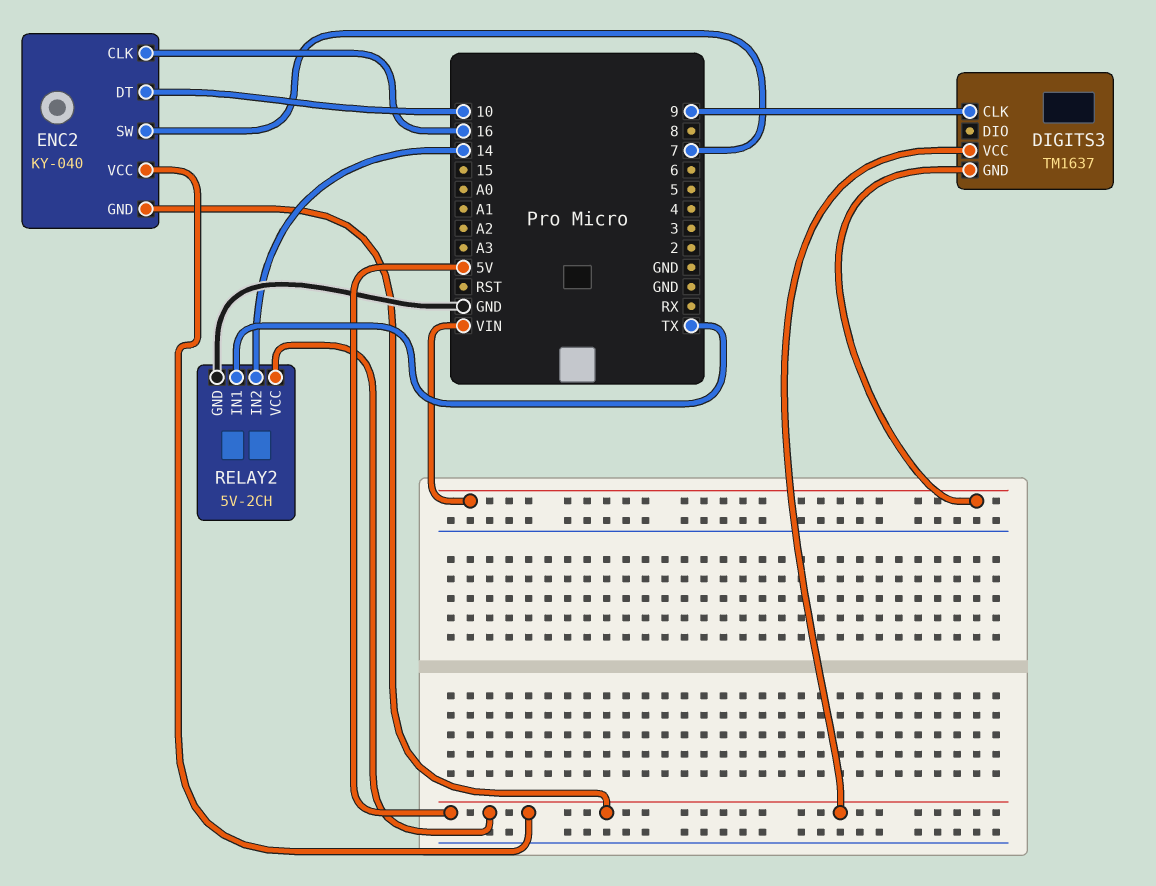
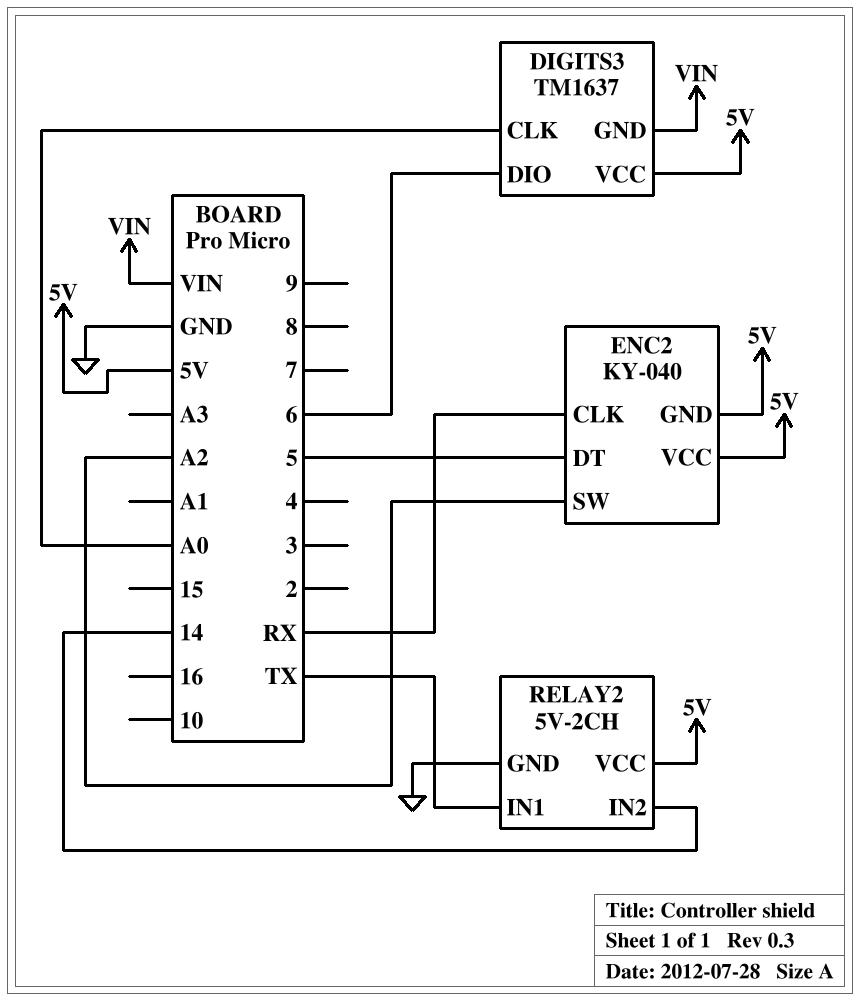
DIGITS3 pin CLK: 9 -> A0
DIGITS3 pin DIO: none -> 6
ENC2 pin CLK: 16 -> RX
ENC2 pin DT: 10 -> 5
ENC2 pin SW: 7 -> A2

